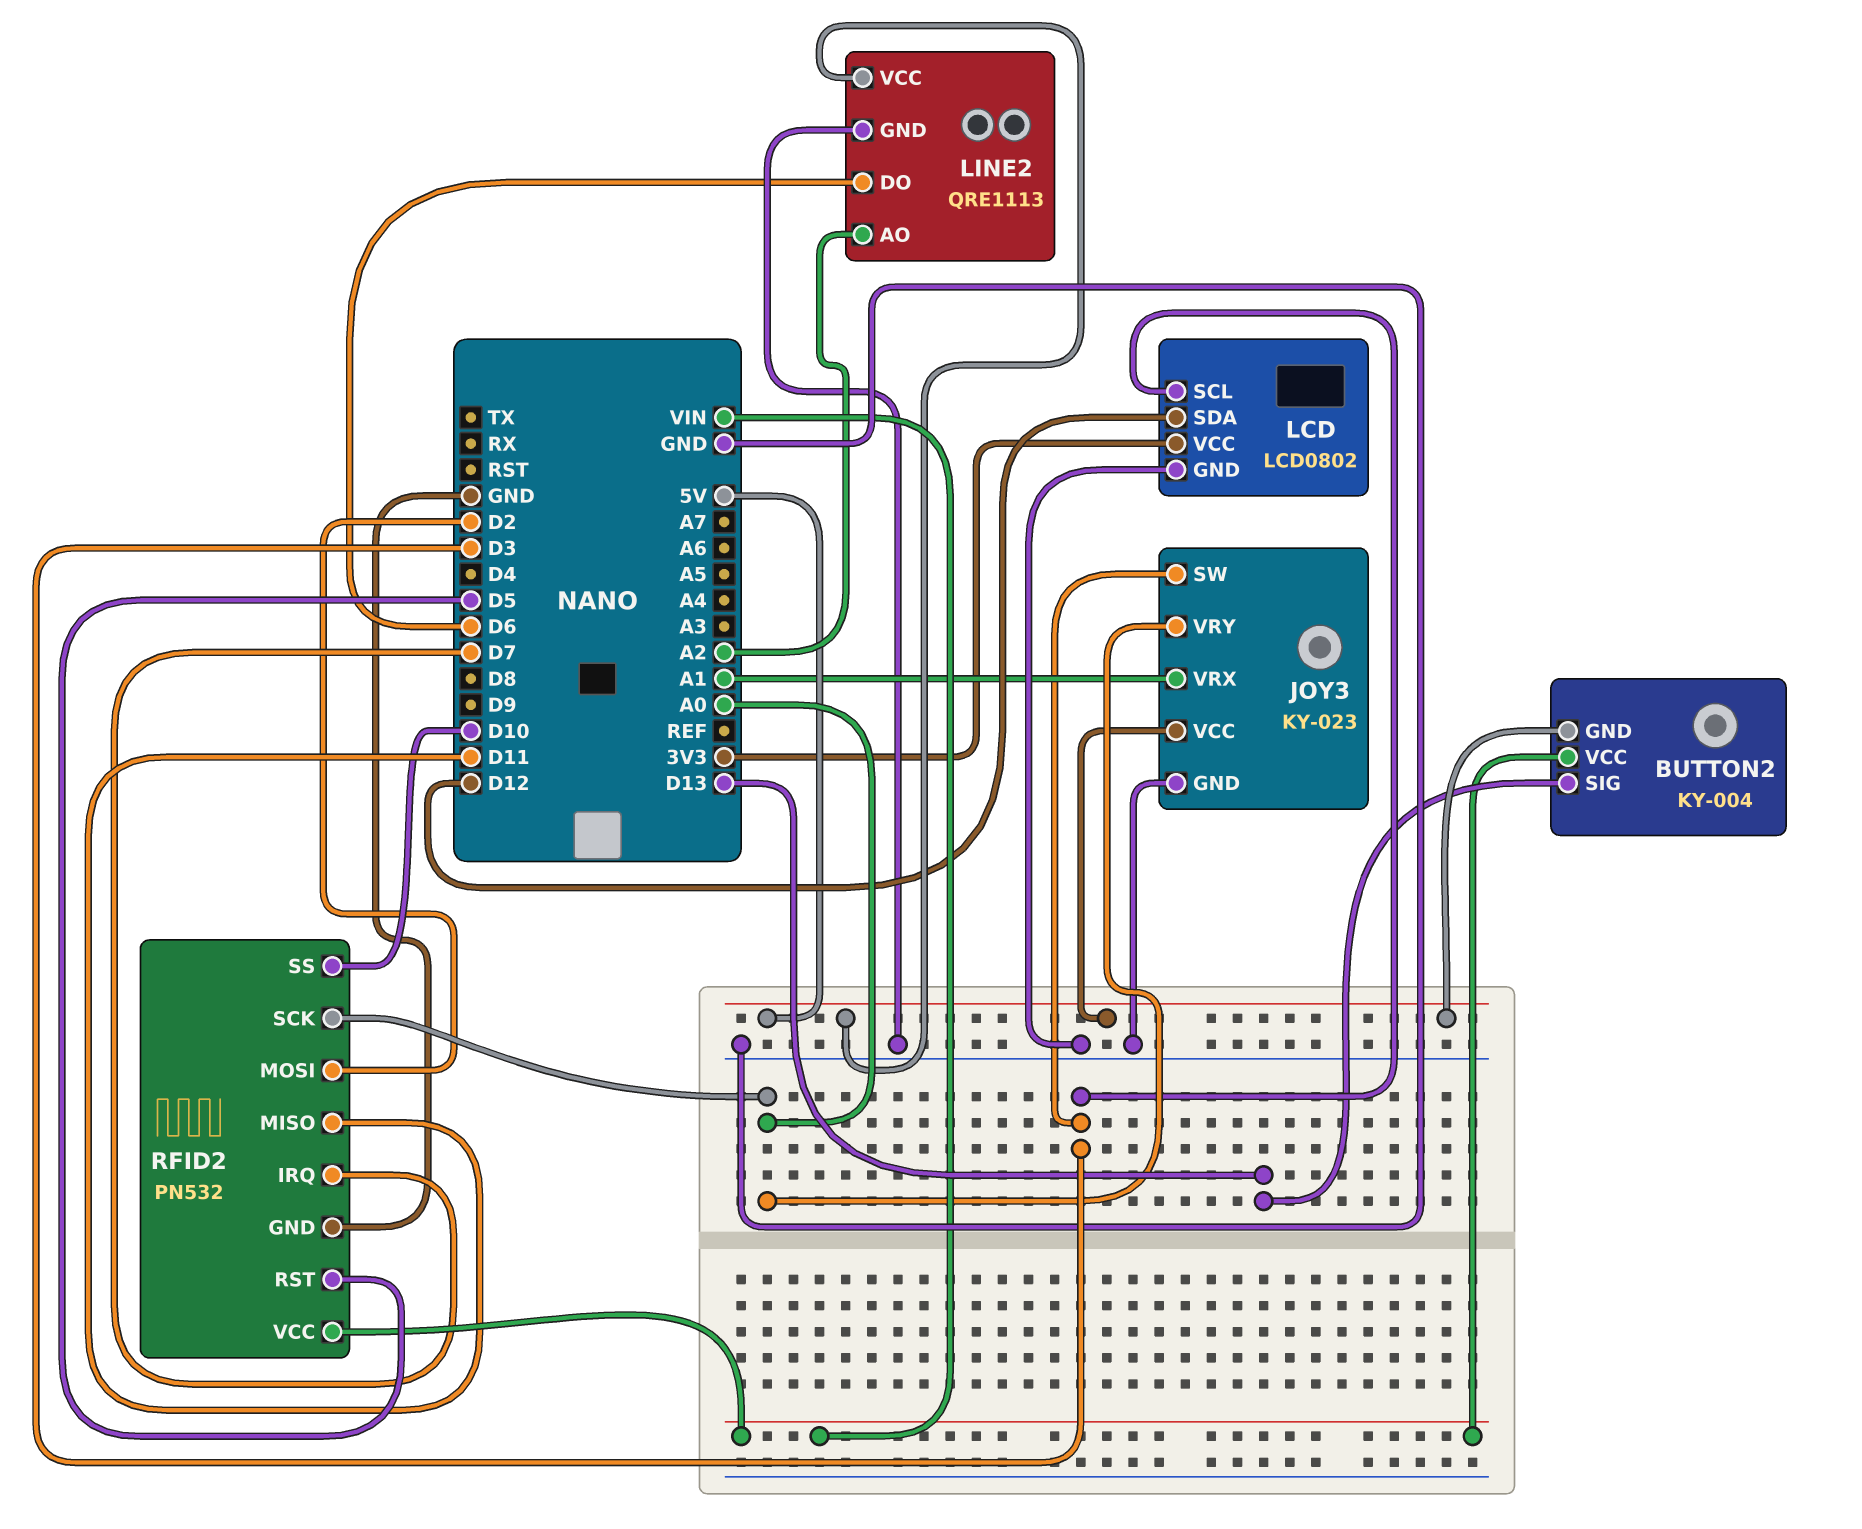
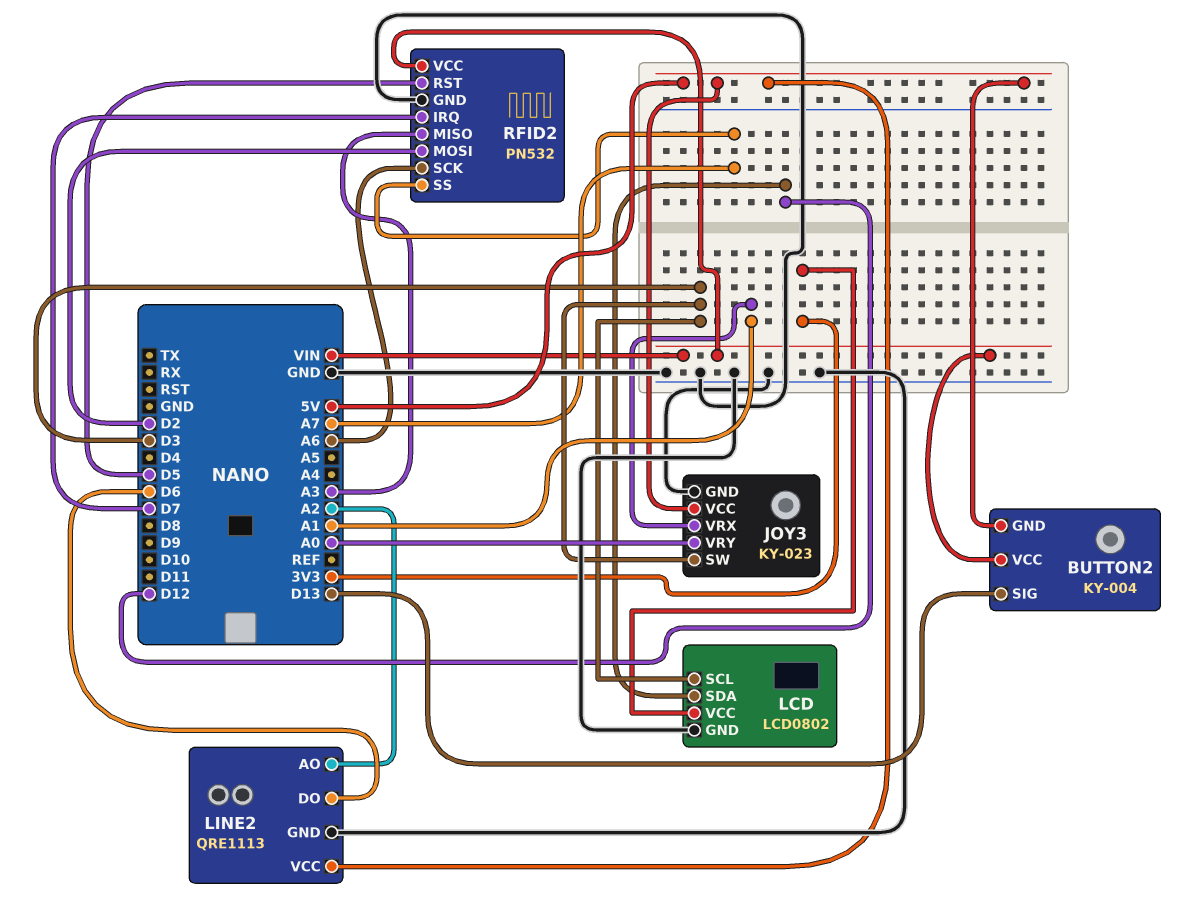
RFID2 pin MISO: D11 -> A3
RFID2 pin SCK: A0 -> A6
RFID2 pin SS: D10 -> A7

